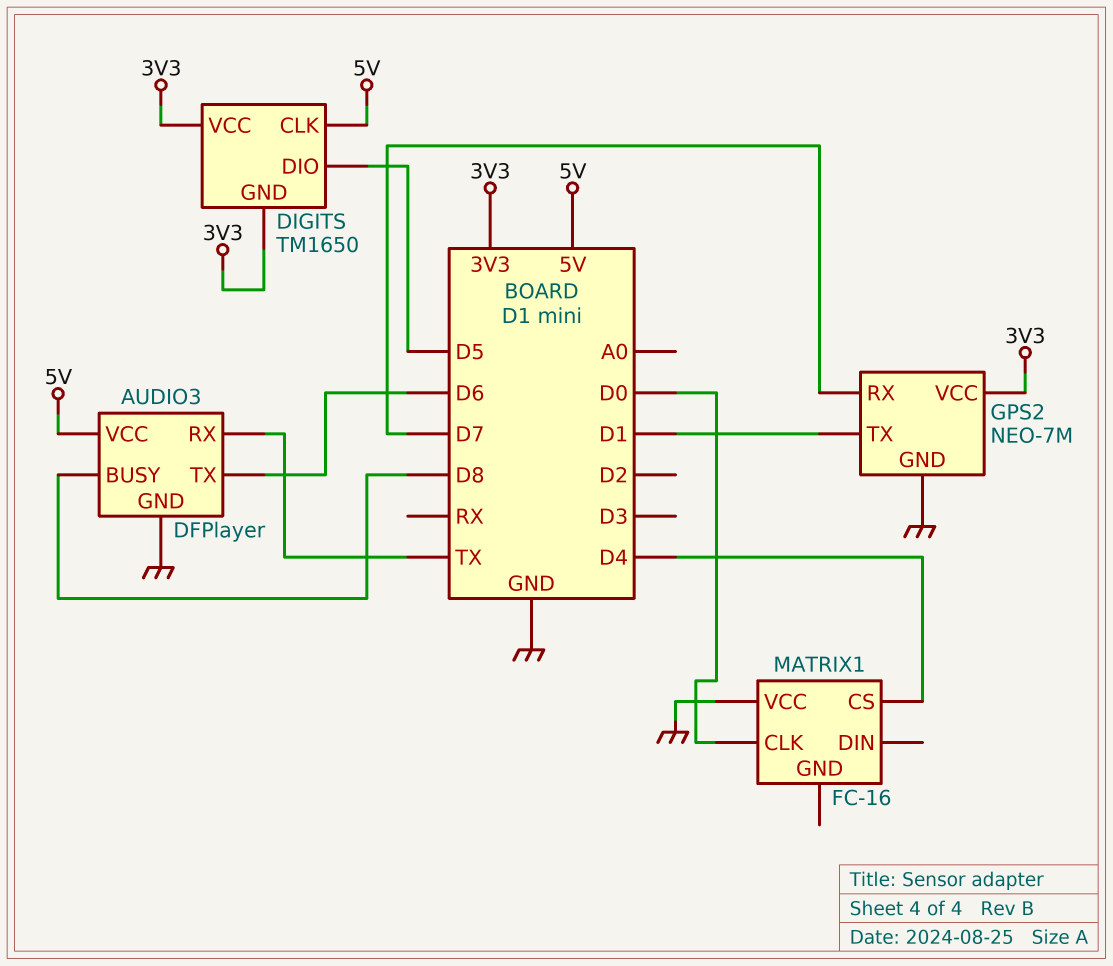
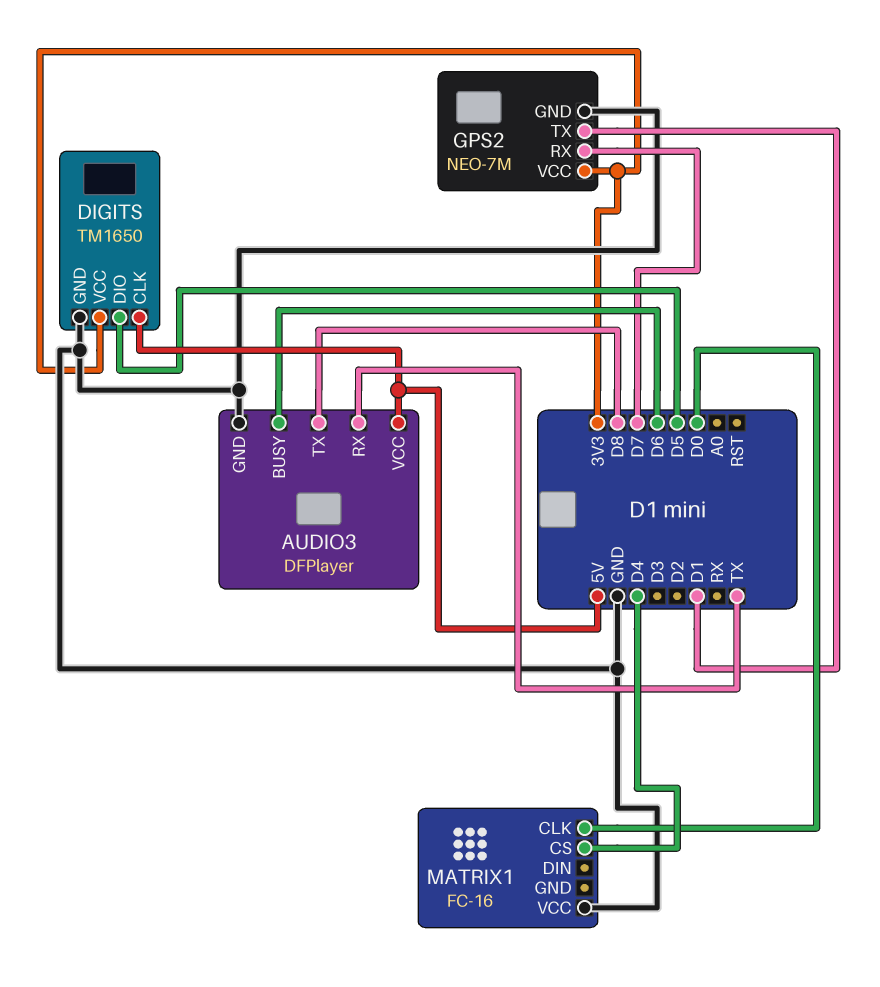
AUDIO3 pin BUSY: D8 -> D6
AUDIO3 pin TX: D6 -> D8
DIGITS pin GND: 3V3 -> GND

